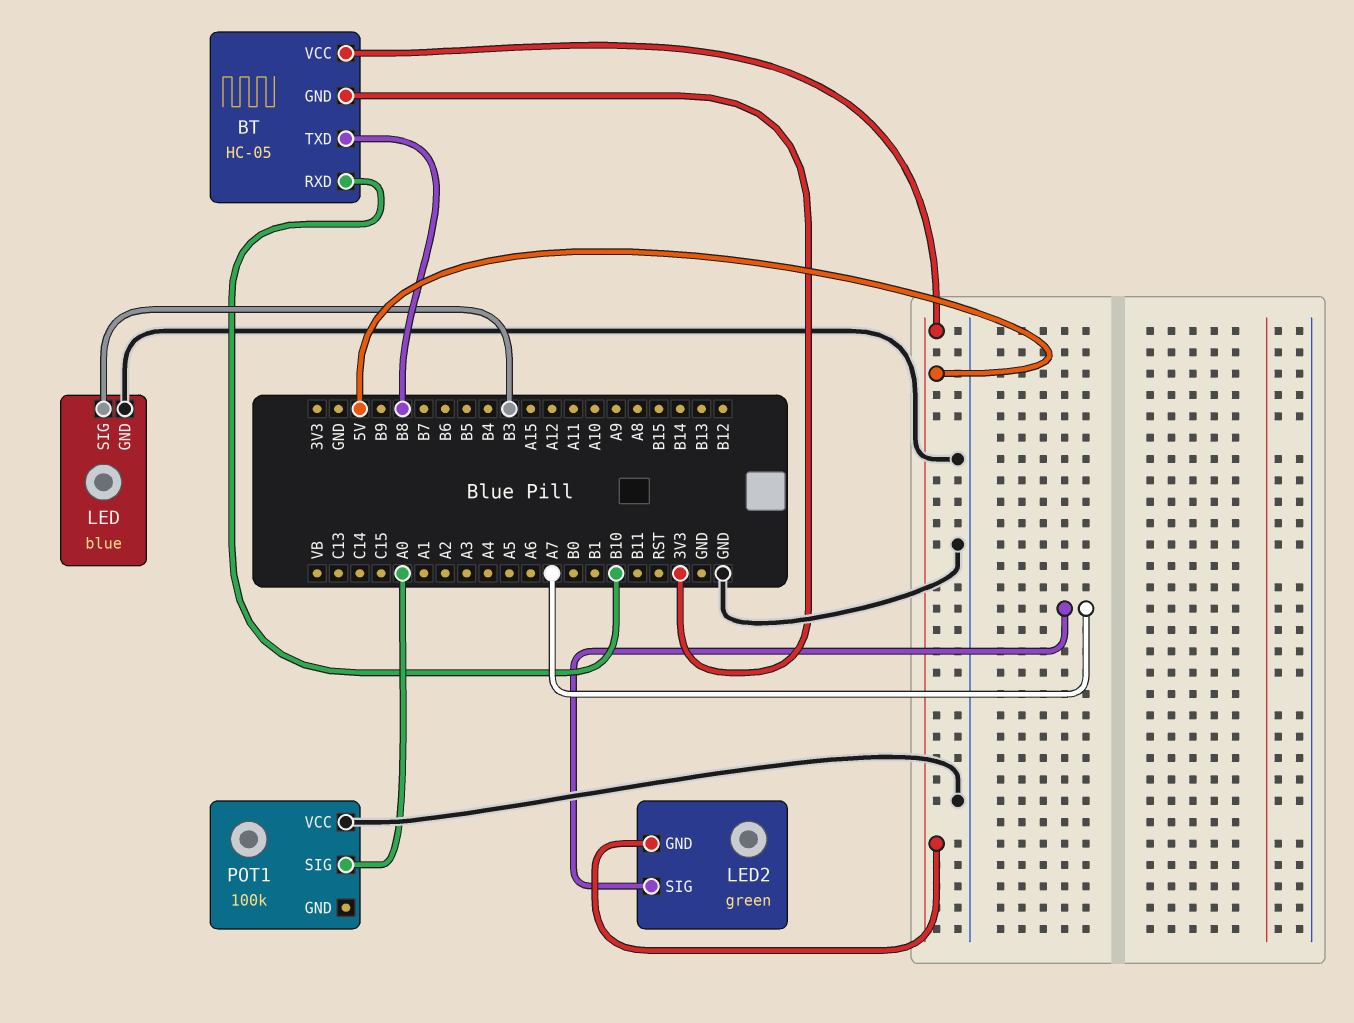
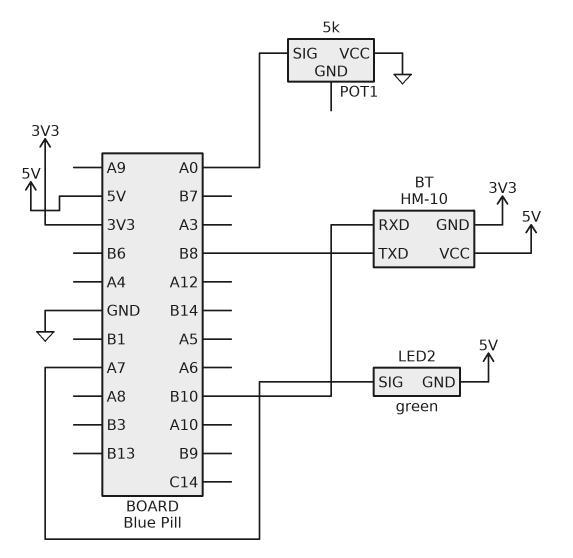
BT: HC-05 -> HM-10
LED: blue -> none
LED pin GND: GND -> none
LED pin SIG: B3 -> none
POT1: 100k -> 5k

